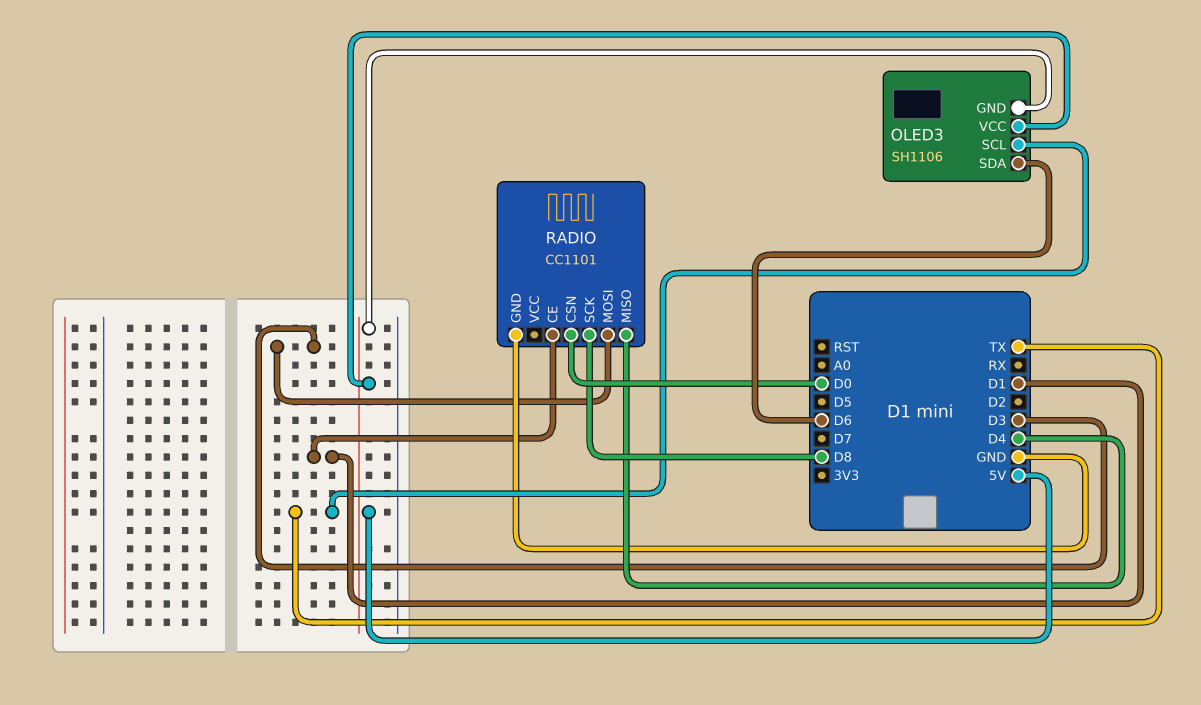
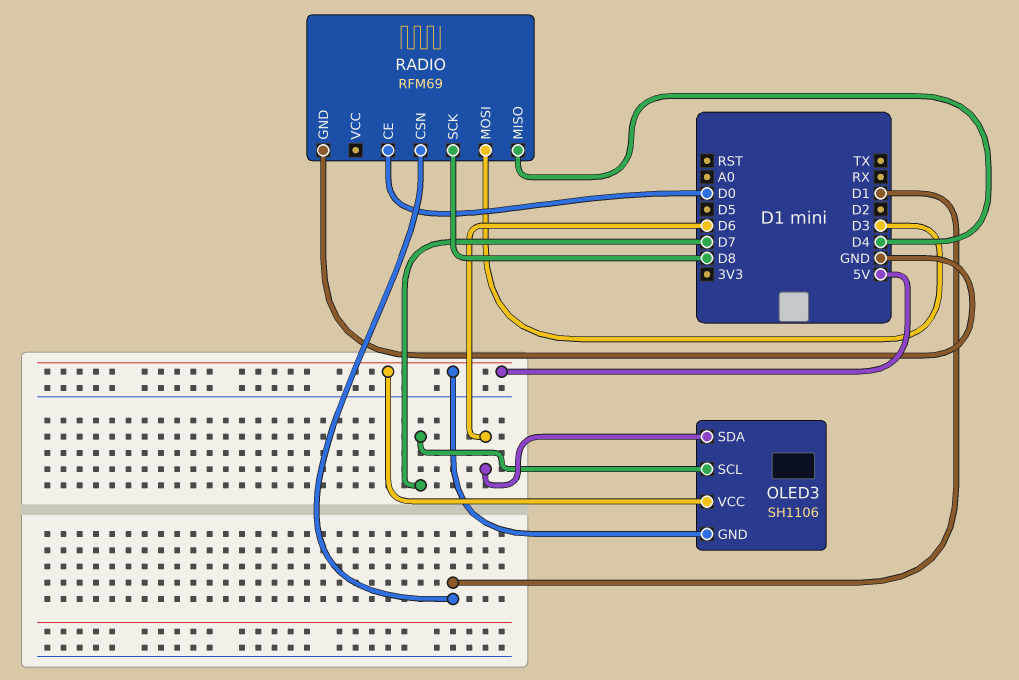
OLED3 pin SCL: TX -> D7
RADIO: CC1101 -> RFM69
RADIO pin CE: D1 -> D0
RADIO pin CSN: D0 -> D1

